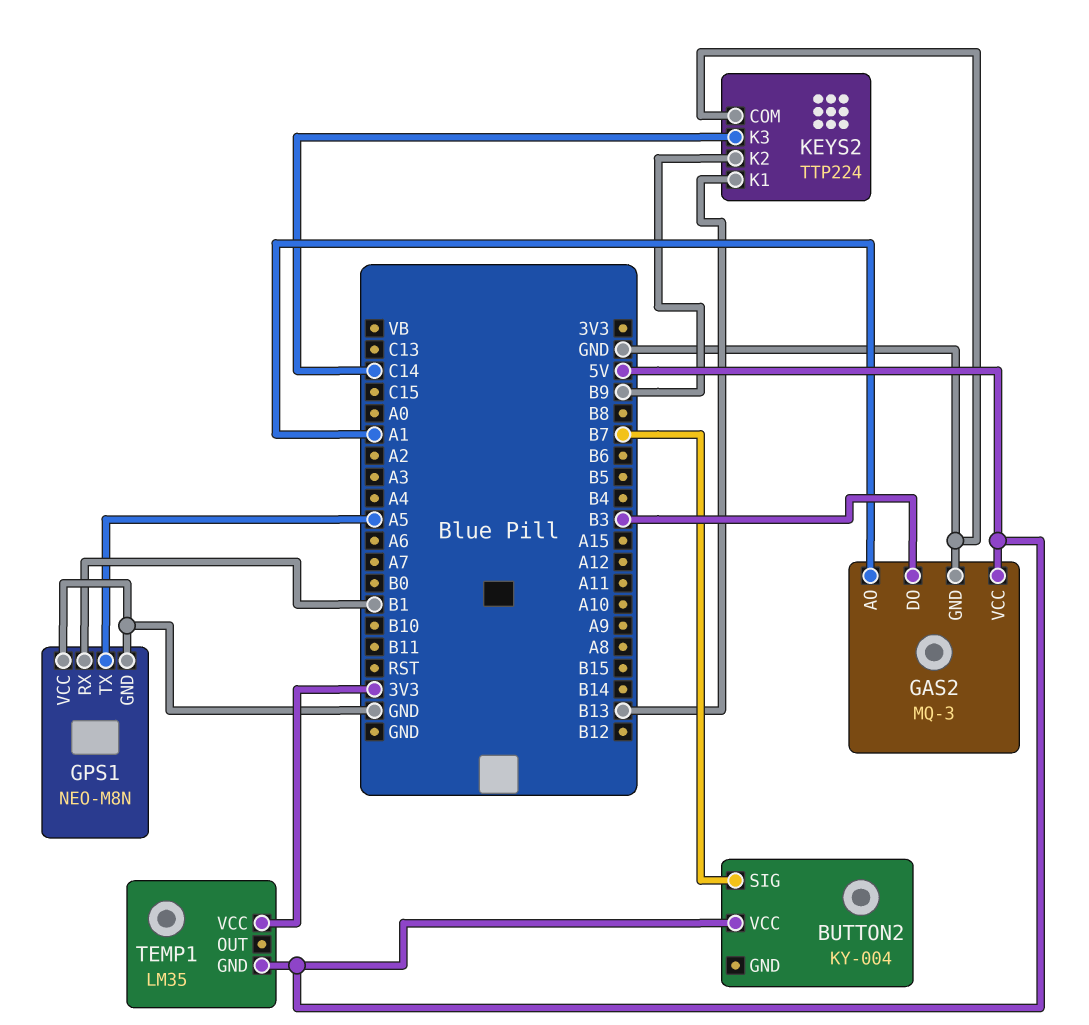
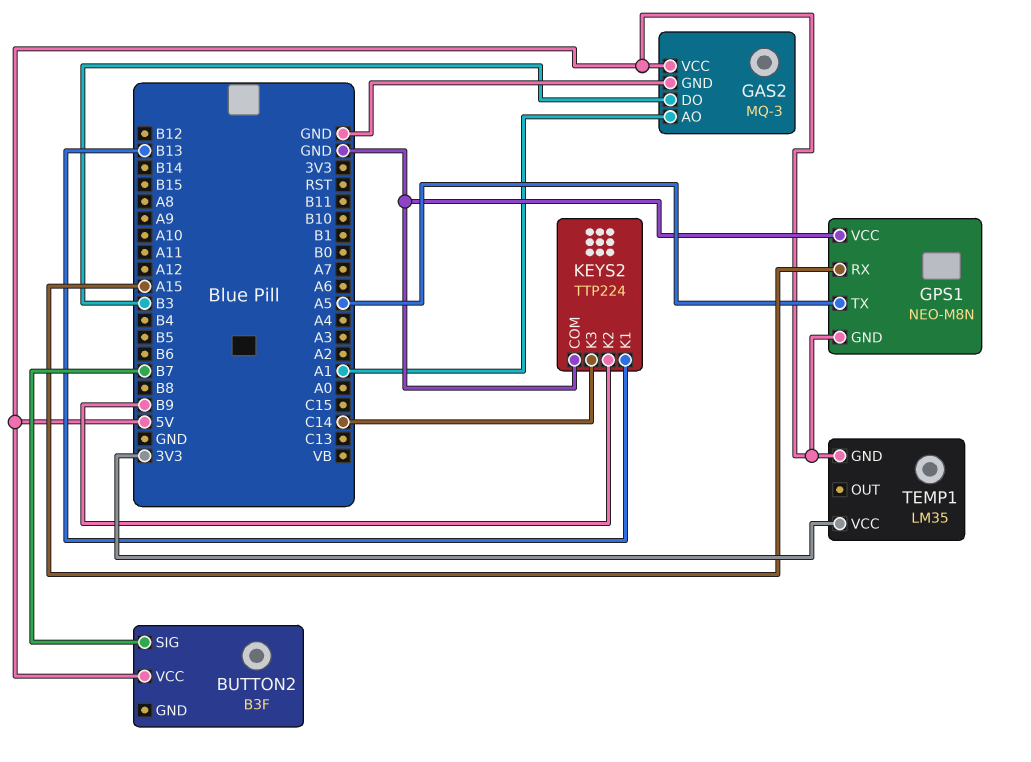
BUTTON2: KY-004 -> B3F
GPS1 pin GND: GND -> 5V
GPS1 pin RX: B1 -> A15

